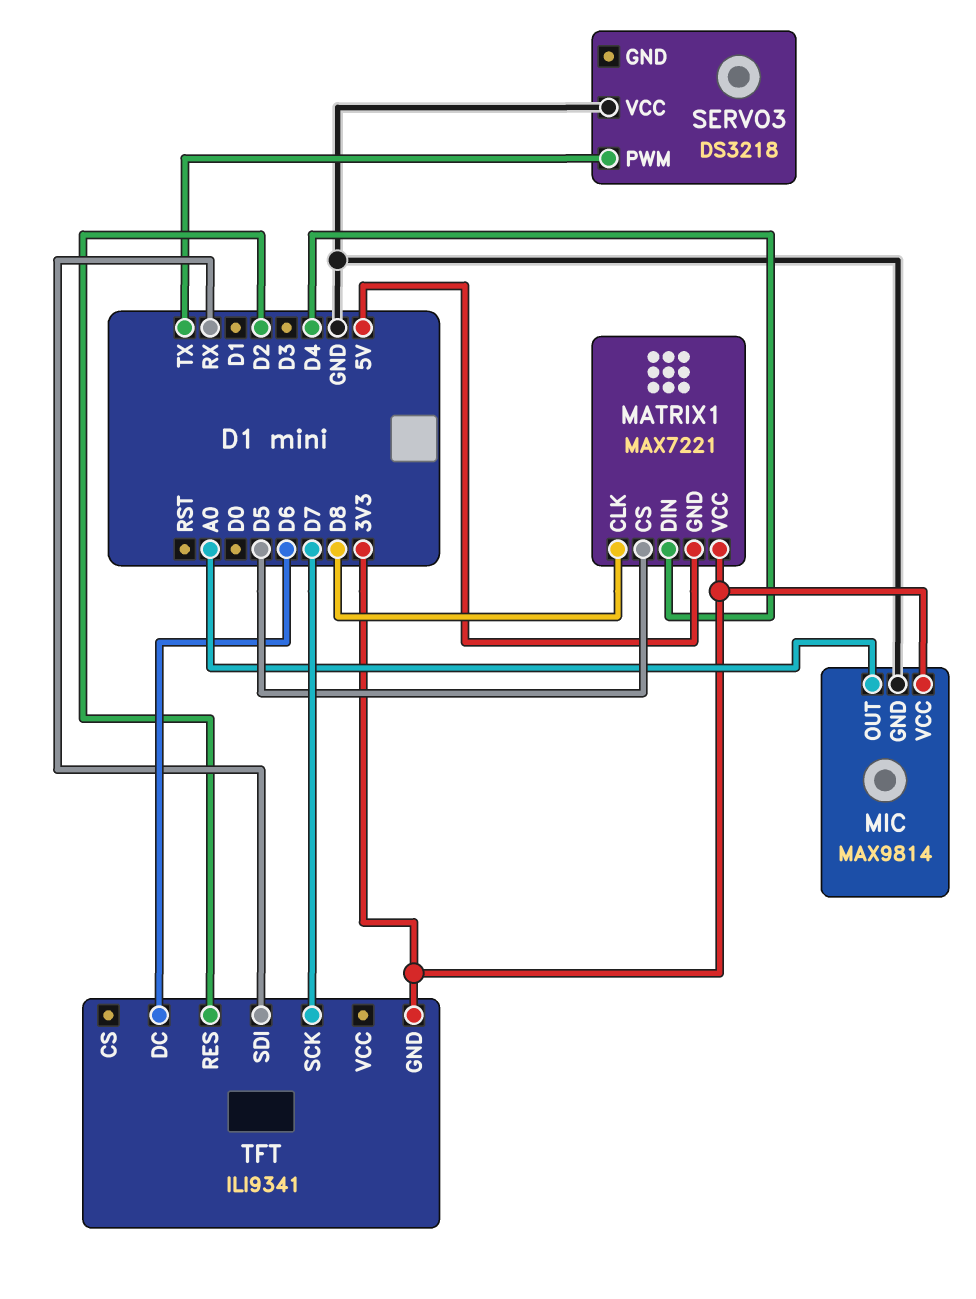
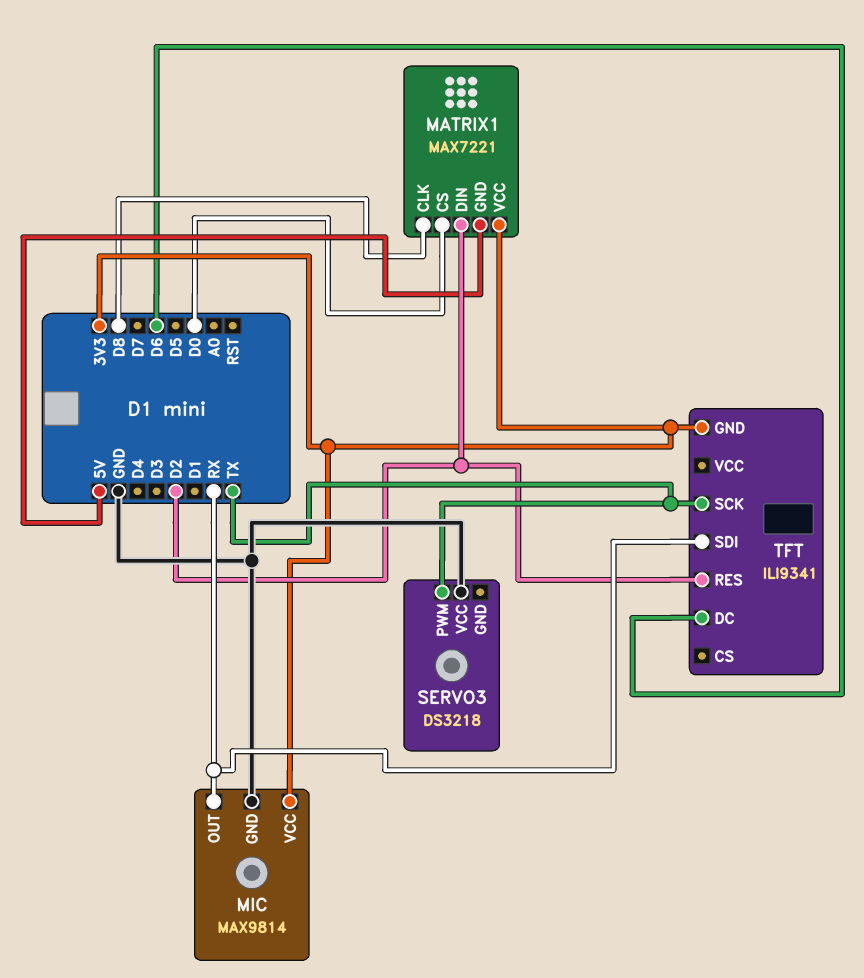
MATRIX1 pin CS: D5 -> D0
MATRIX1 pin DIN: D4 -> D2
MIC pin OUT: A0 -> RX
TFT pin SCK: D7 -> TX

